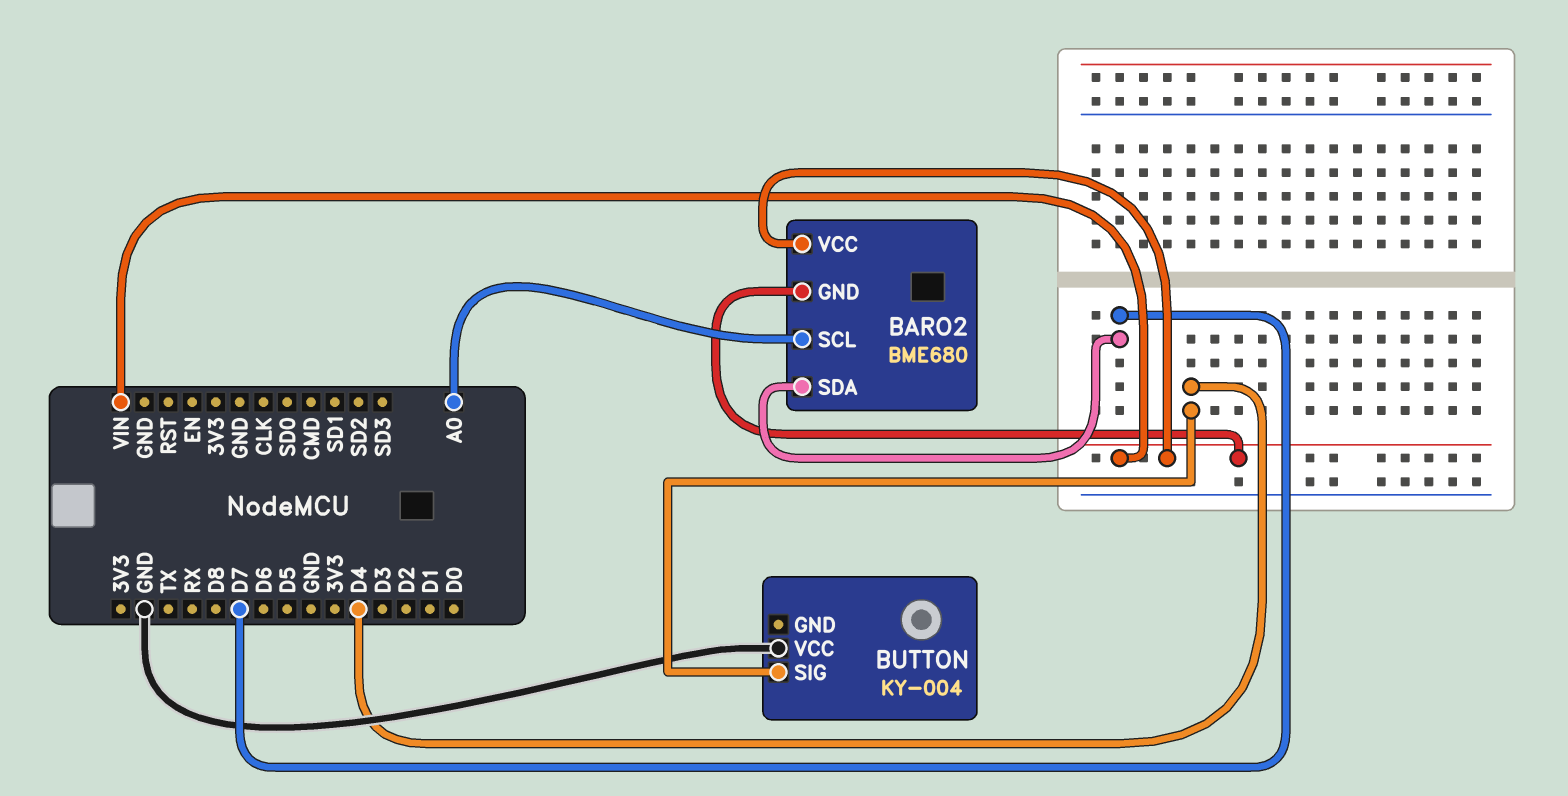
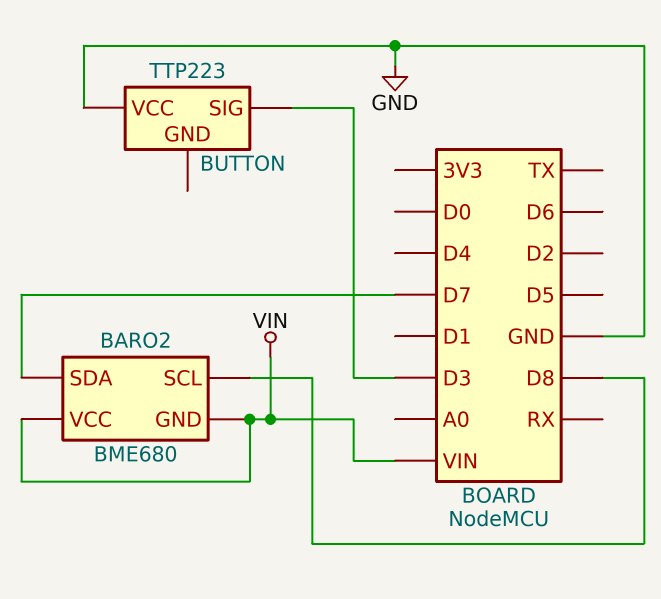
BARO2 pin SCL: A0 -> D8
BUTTON: KY-004 -> TTP223
BUTTON pin SIG: D4 -> D3

